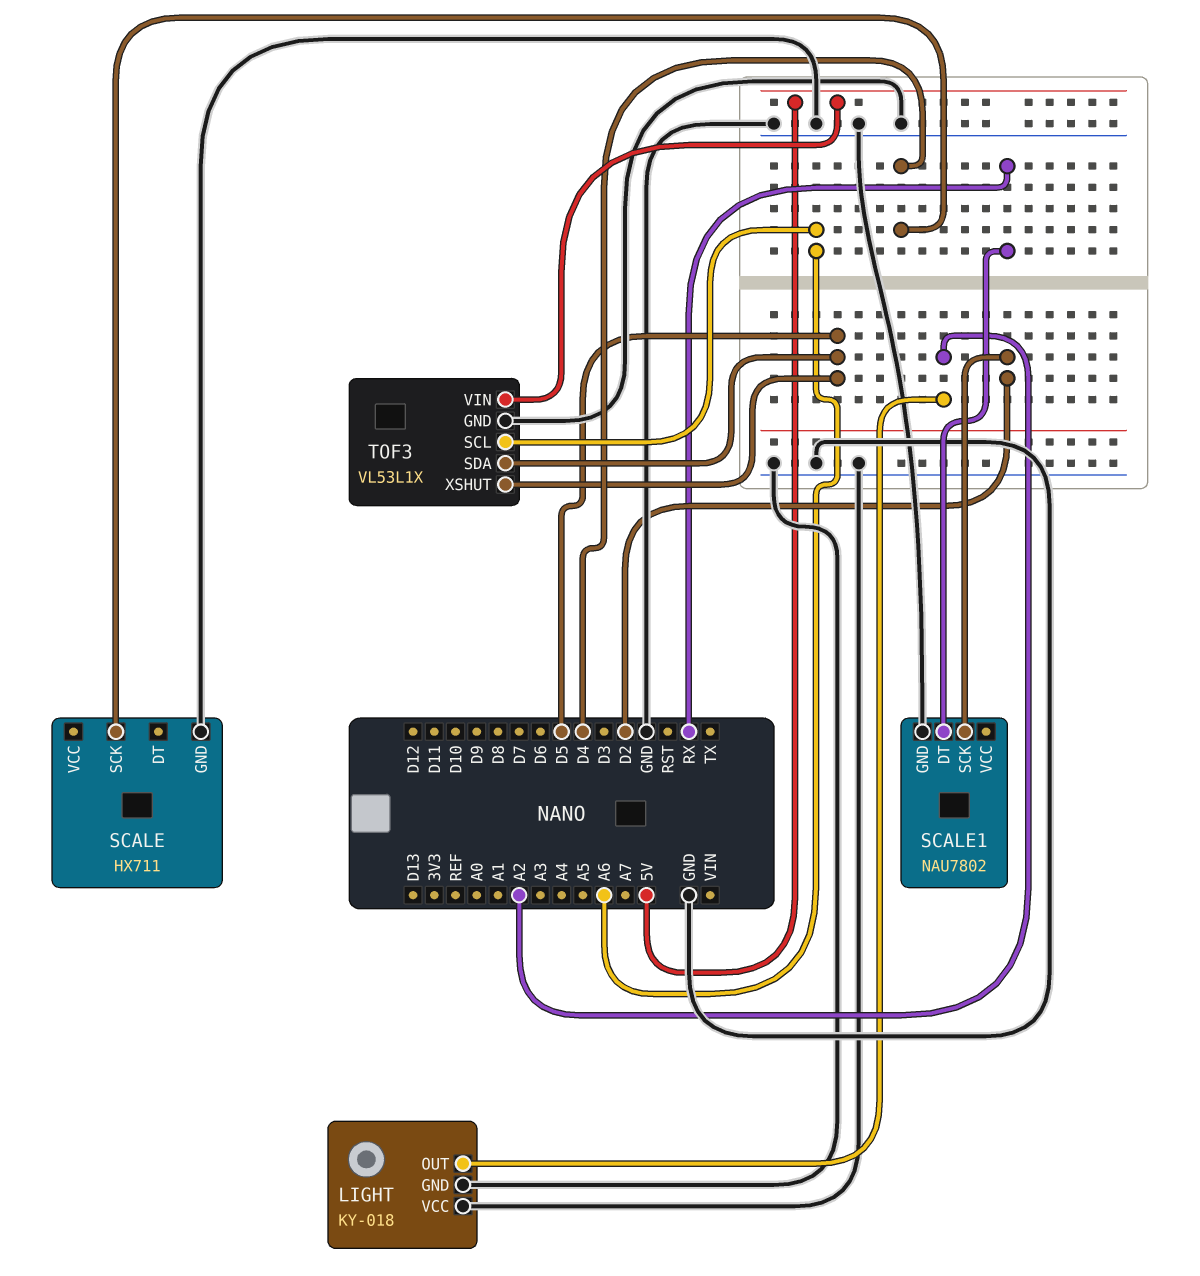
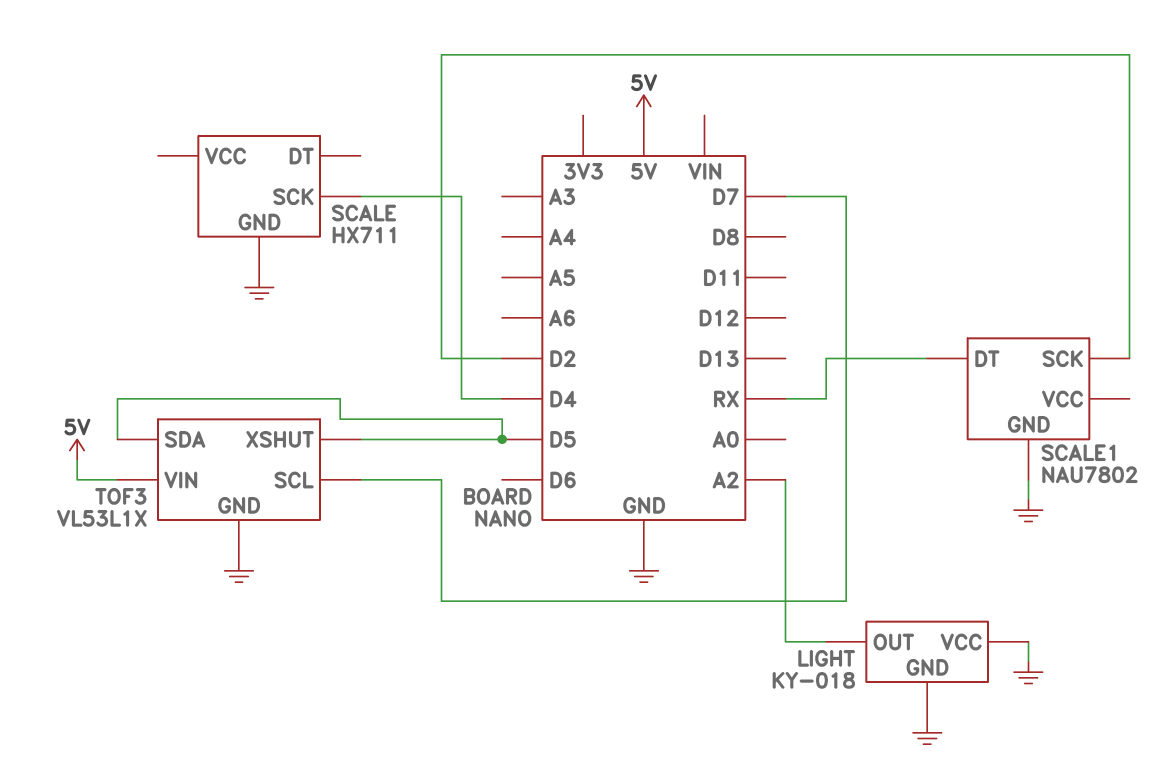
TOF3 pin SCL: A6 -> D7

